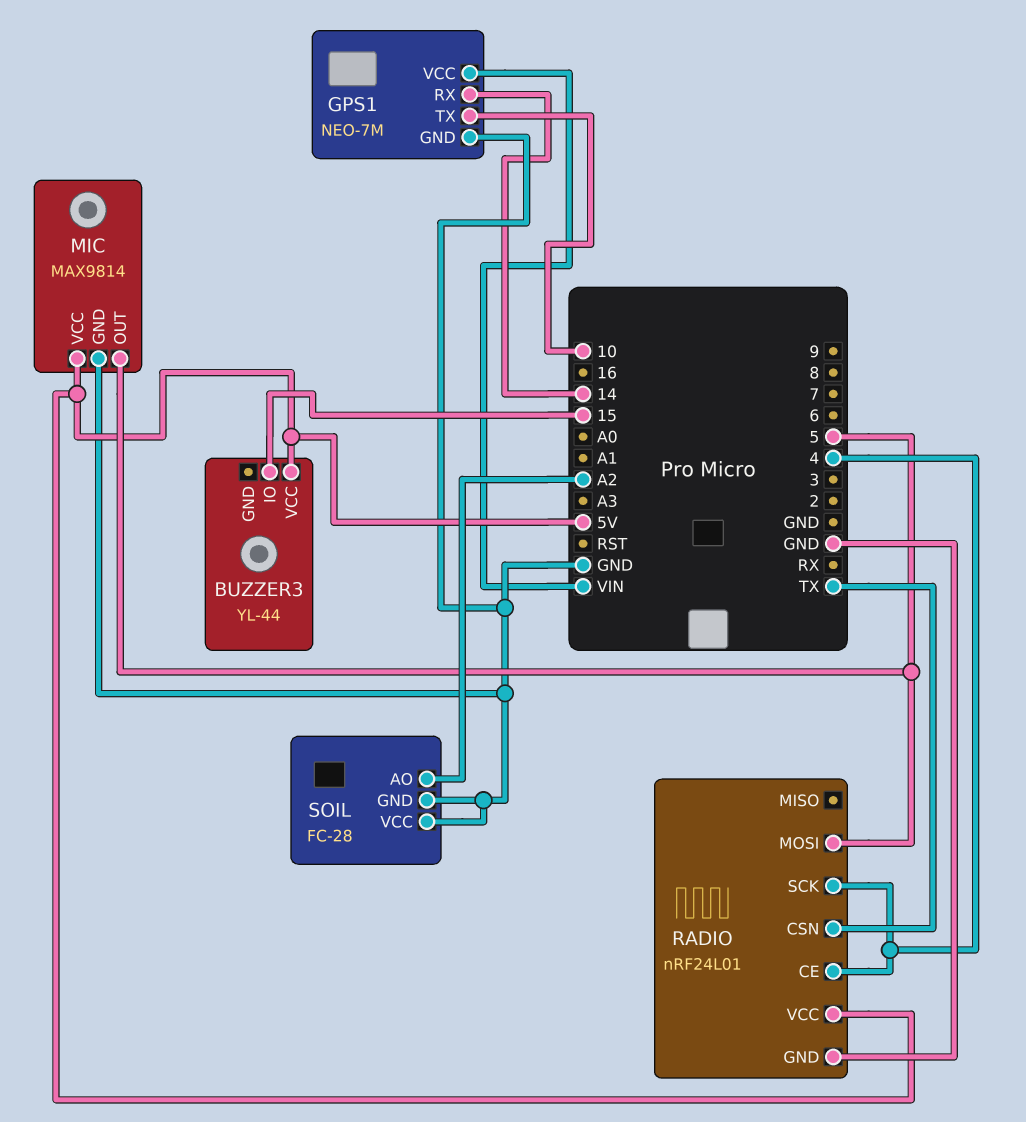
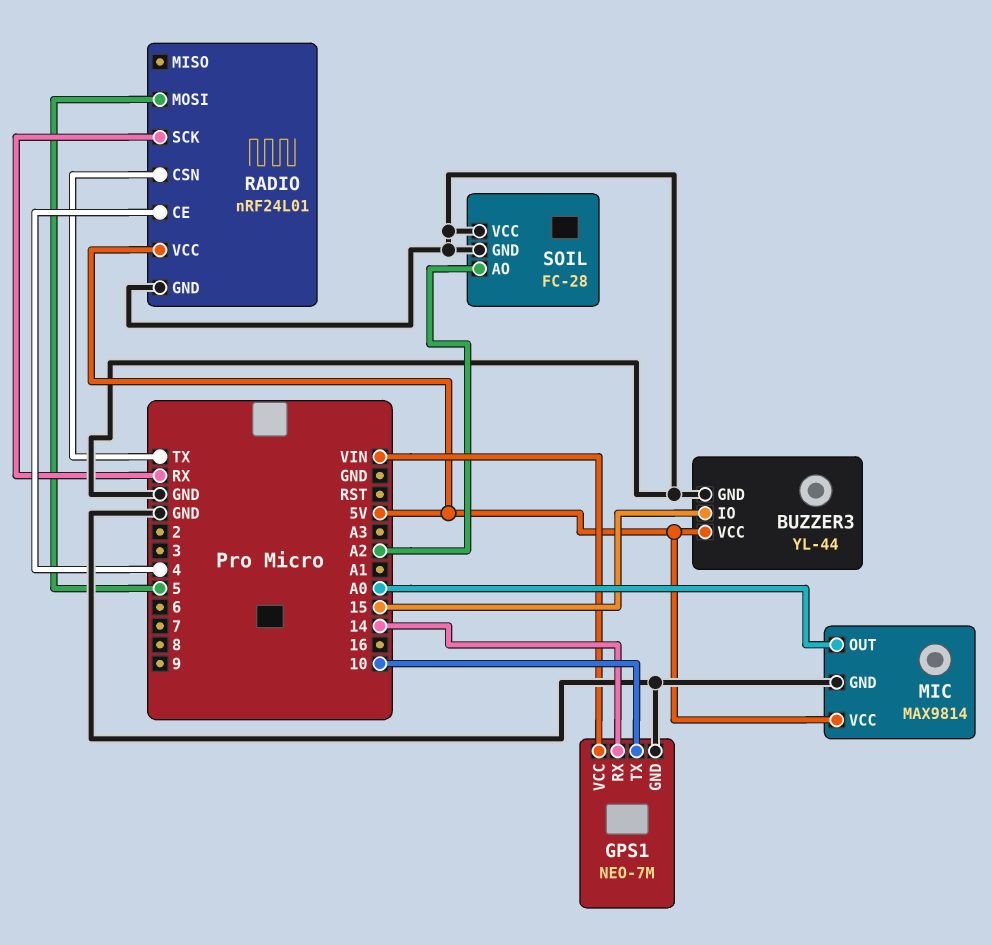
BUZZER3 pin GND: none -> GND
MIC pin OUT: 5 -> A0
RADIO pin SCK: 4 -> RX

